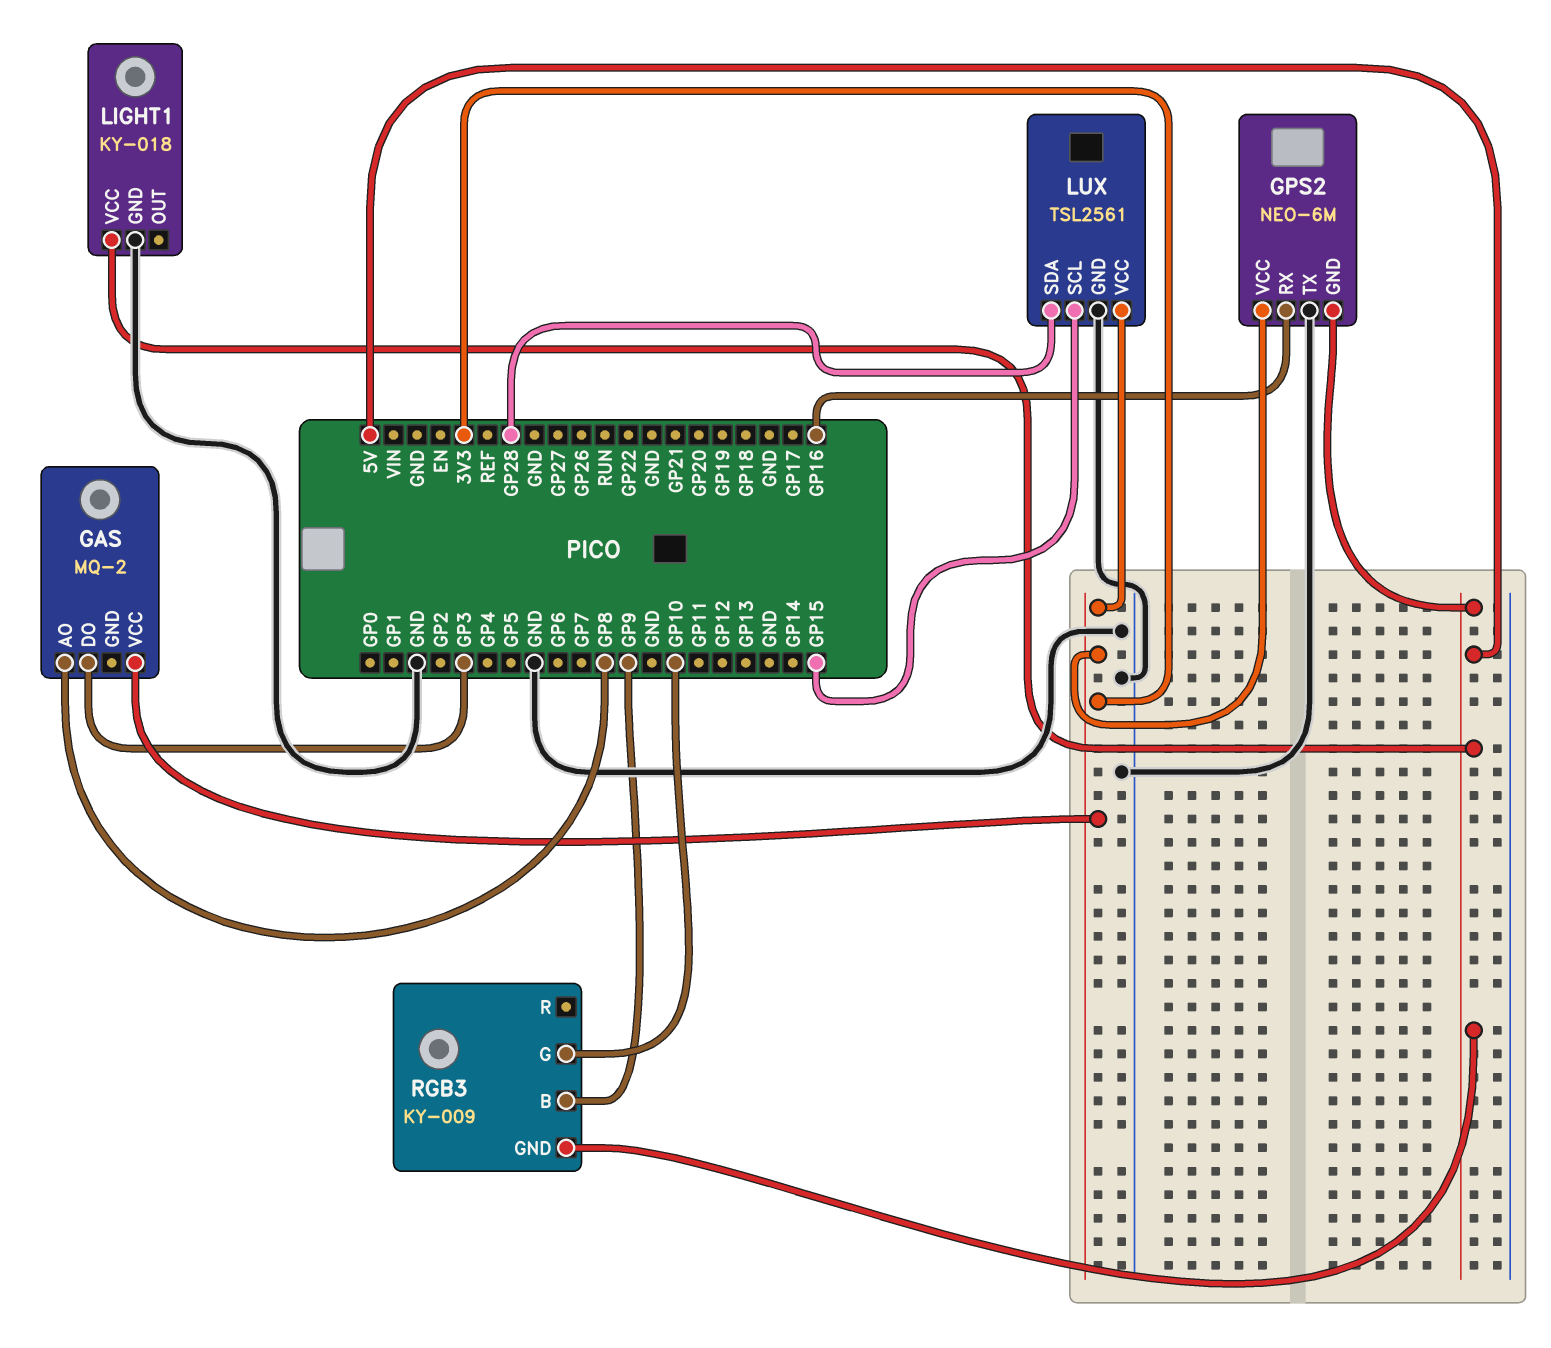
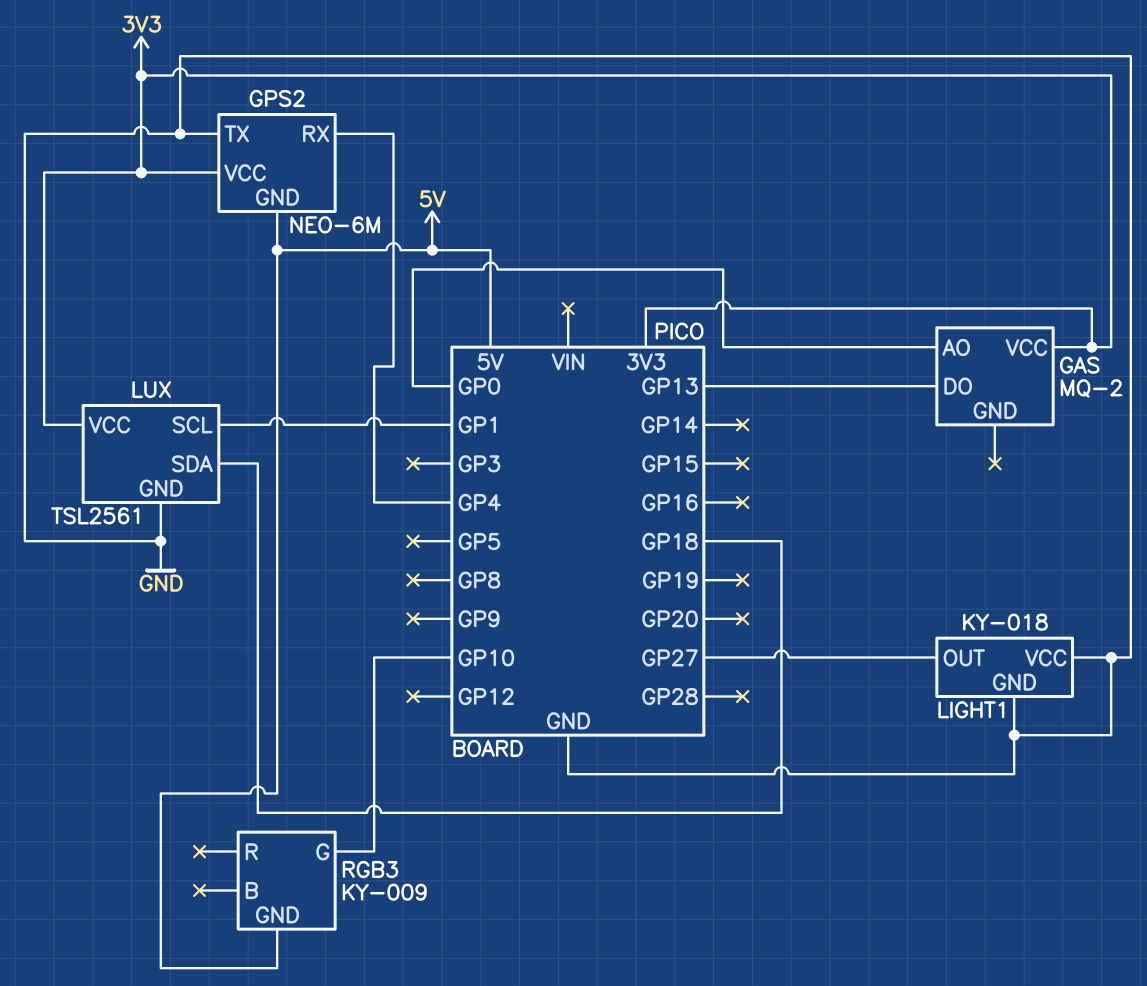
GAS pin AO: GP8 -> GP0
GAS pin DO: GP3 -> GP13
GPS2 pin RX: GP16 -> GP4
LIGHT1 pin OUT: none -> GP27
LIGHT1 pin VCC: 5V -> GND
LUX pin SCL: GP15 -> GP1
LUX pin SDA: GP28 -> GP18
RGB3 pin B: GP9 -> none

